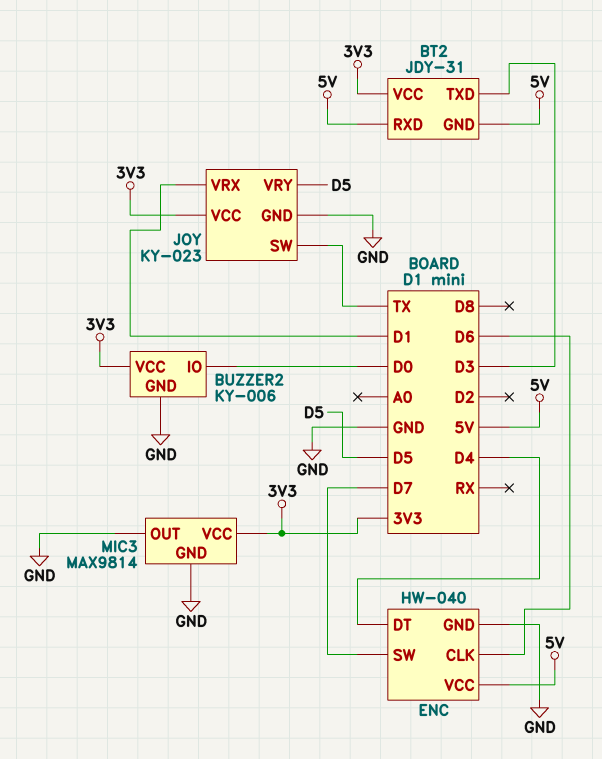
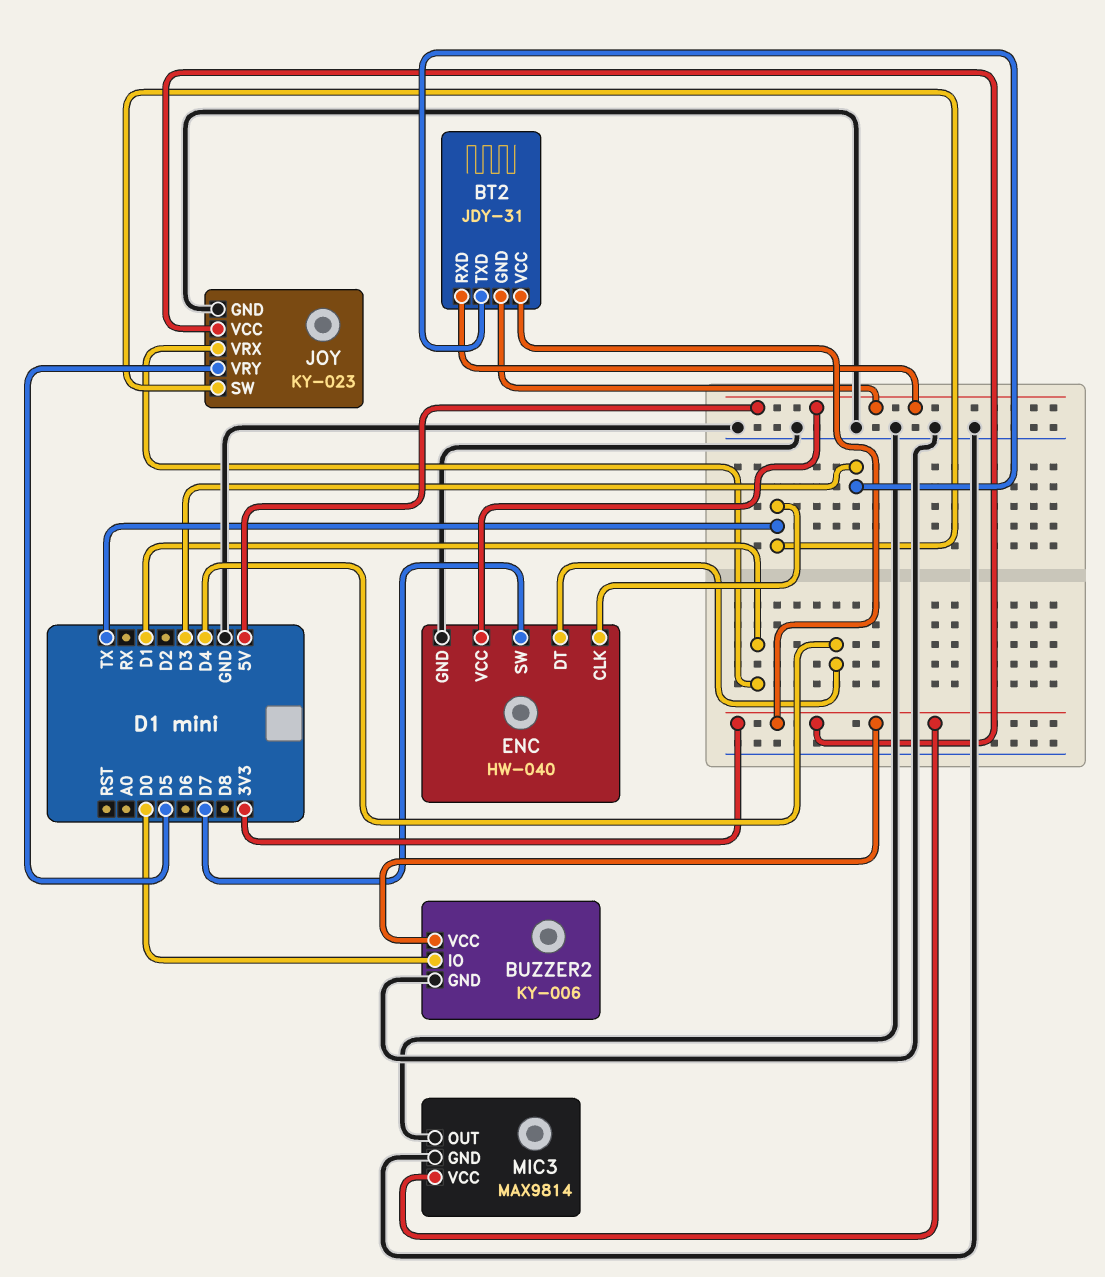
ENC pin CLK: D6 -> TX

